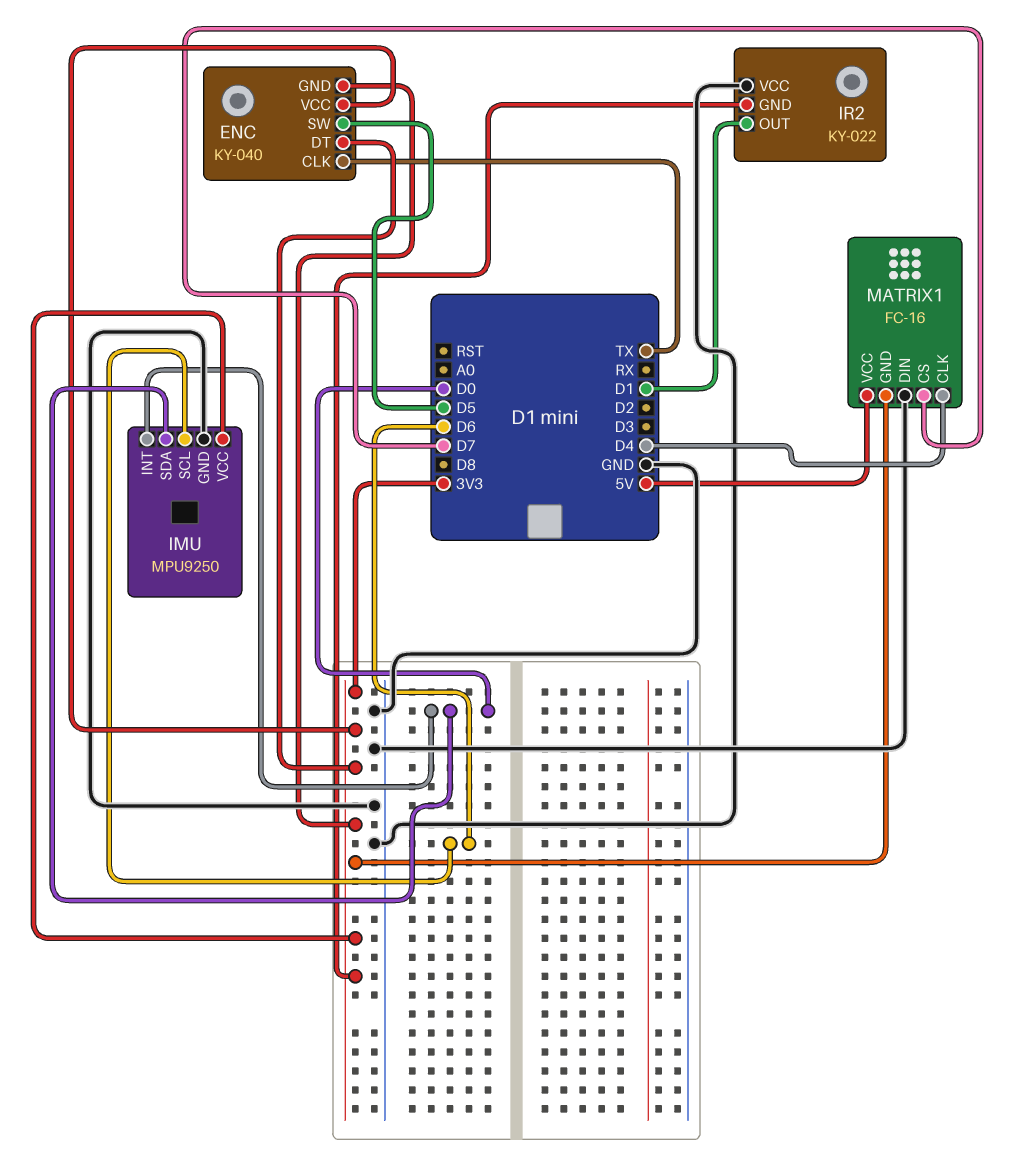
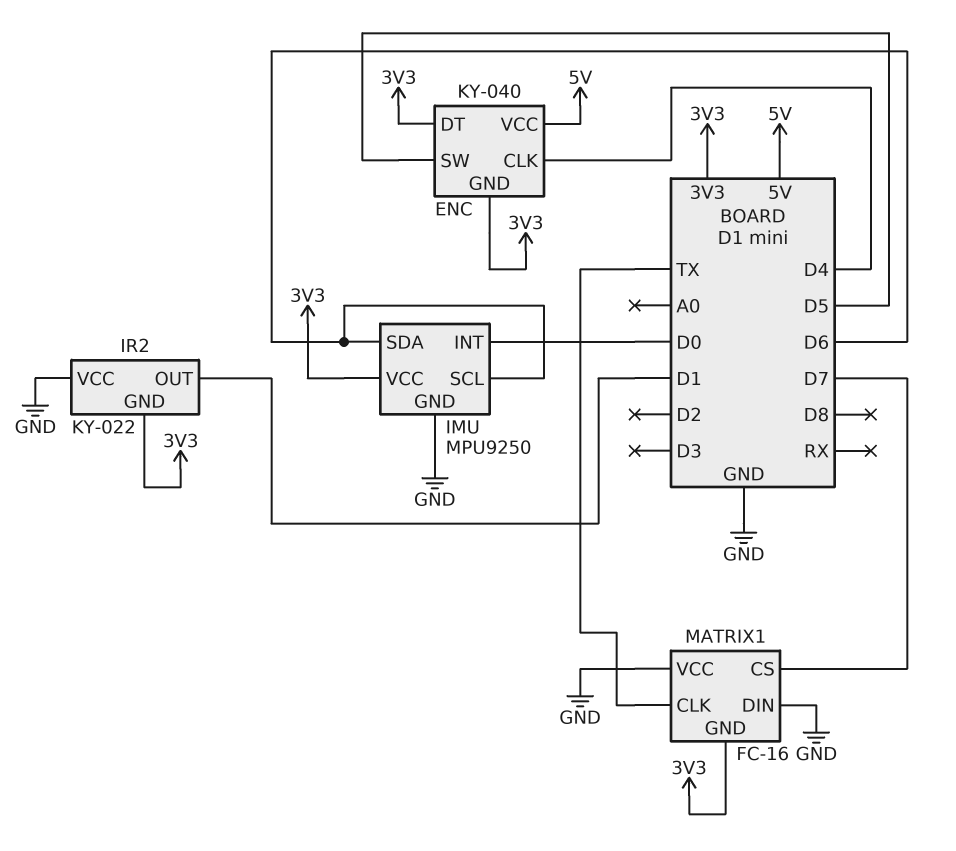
ENC pin CLK: TX -> D4
ENC pin VCC: 3V3 -> 5V
IMU pin SDA: D0 -> D6
MATRIX1 pin CLK: D4 -> TX
MATRIX1 pin VCC: 5V -> GND

